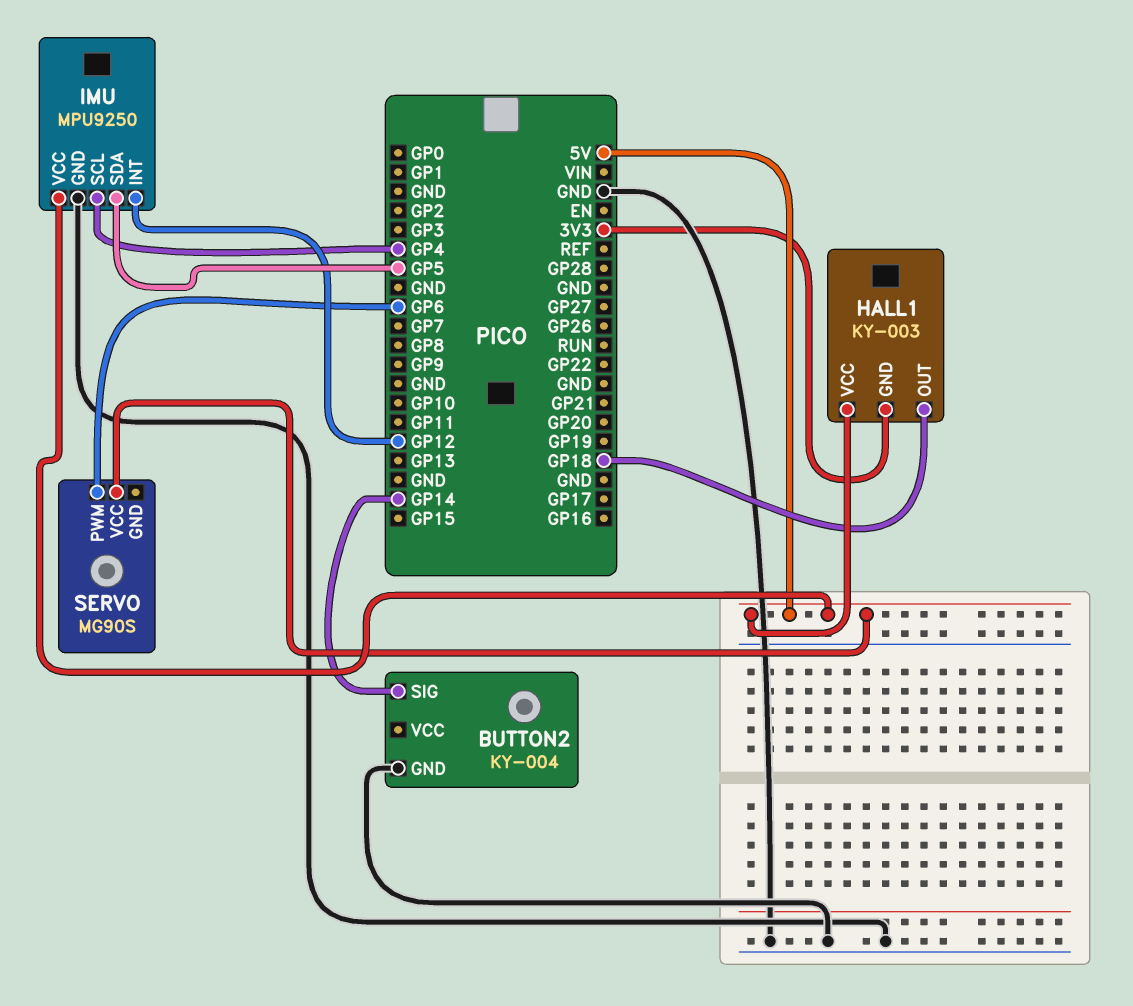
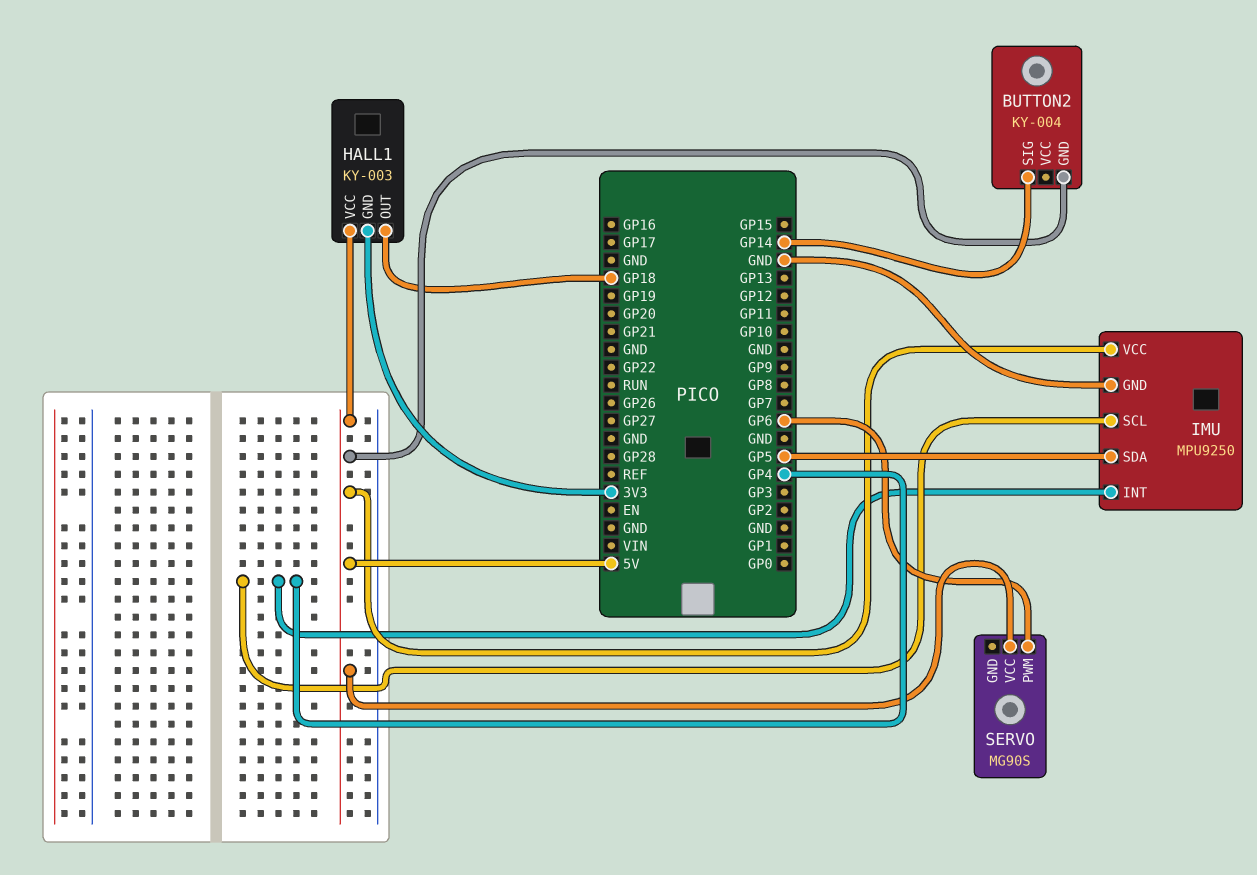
BUTTON2 pin GND: GND -> 5V
IMU pin INT: GP12 -> GP4

